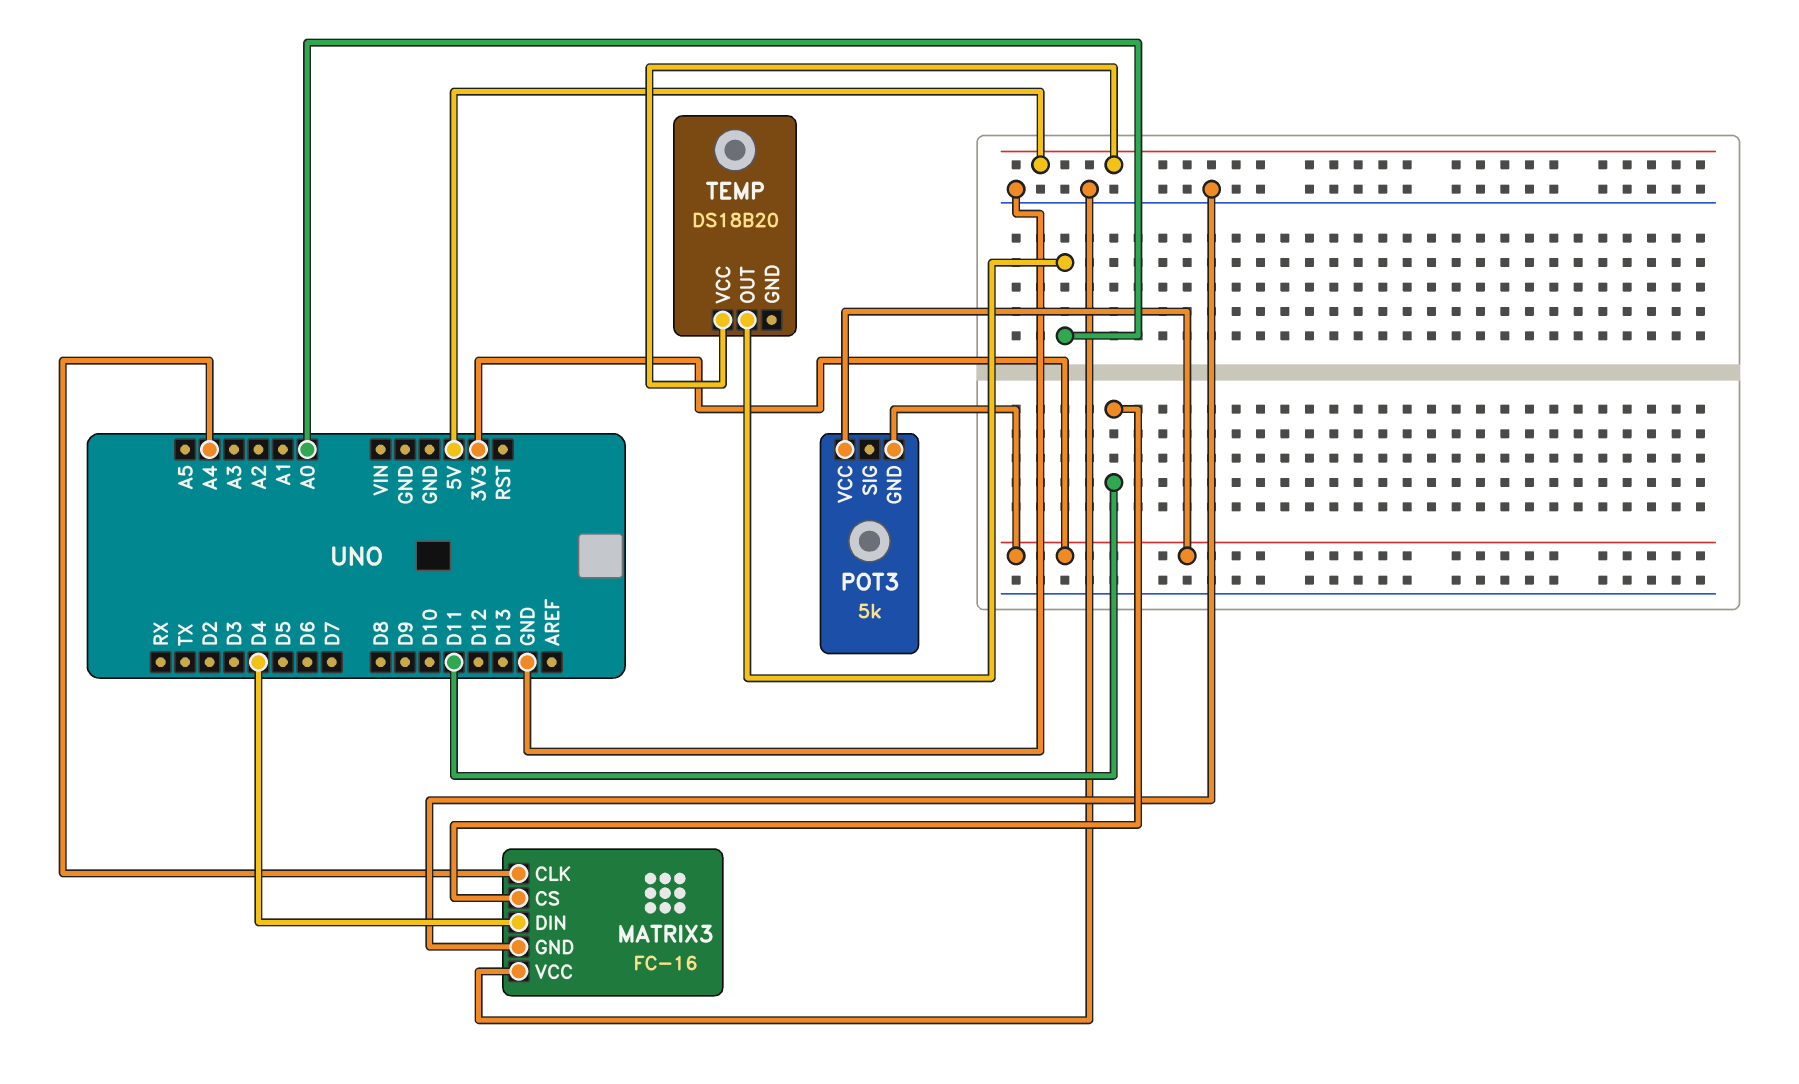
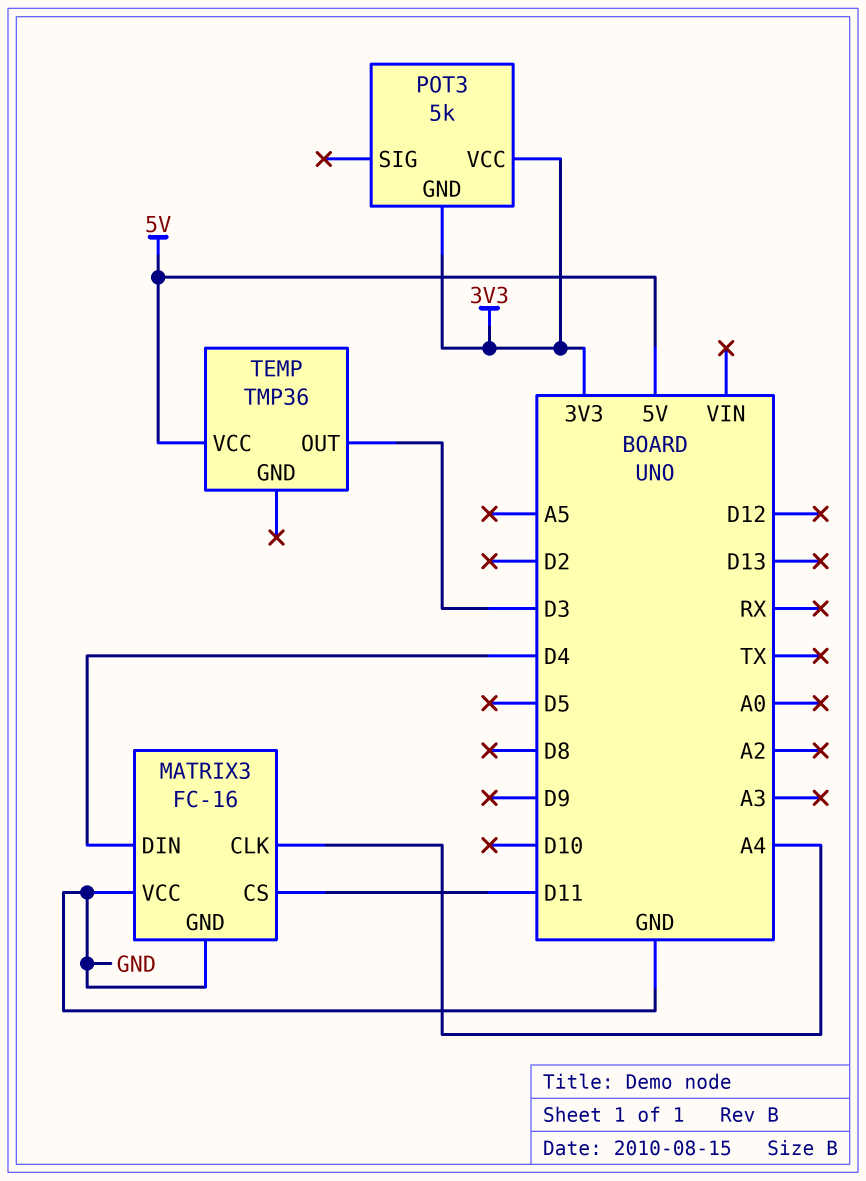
TEMP: DS18B20 -> TMP36
TEMP pin OUT: A0 -> D3

